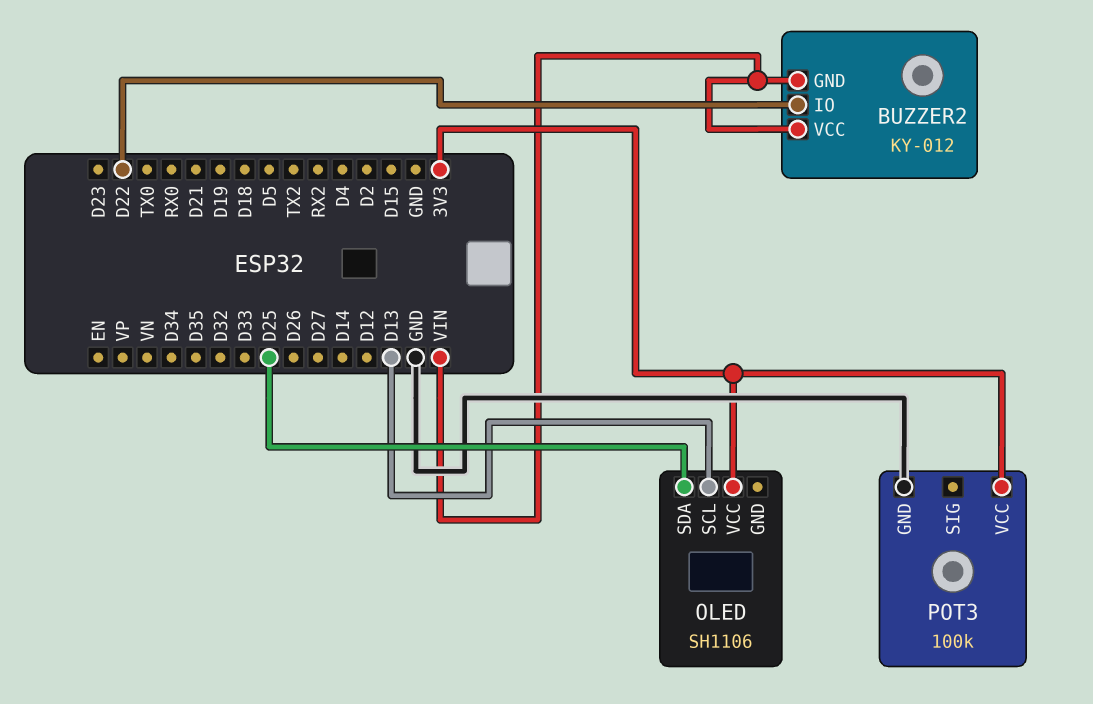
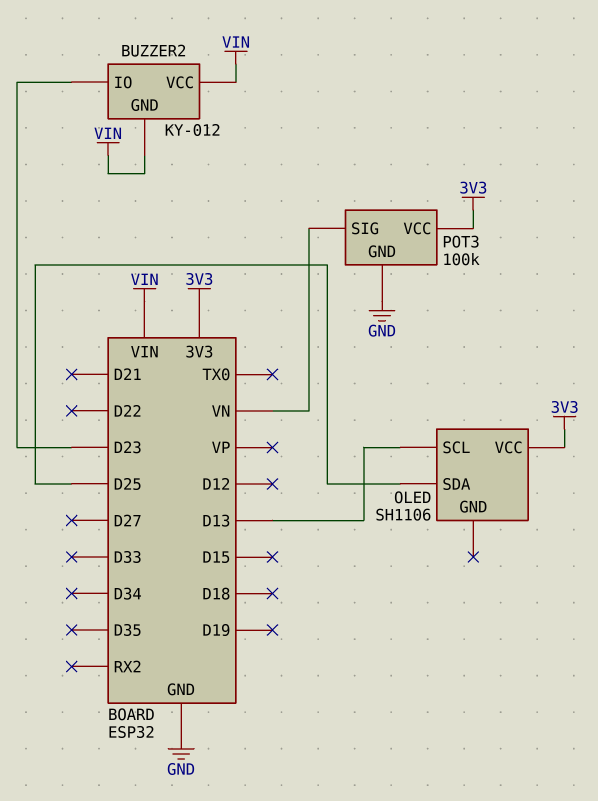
BUZZER2 pin IO: D22 -> D23
POT3 pin SIG: none -> VN

